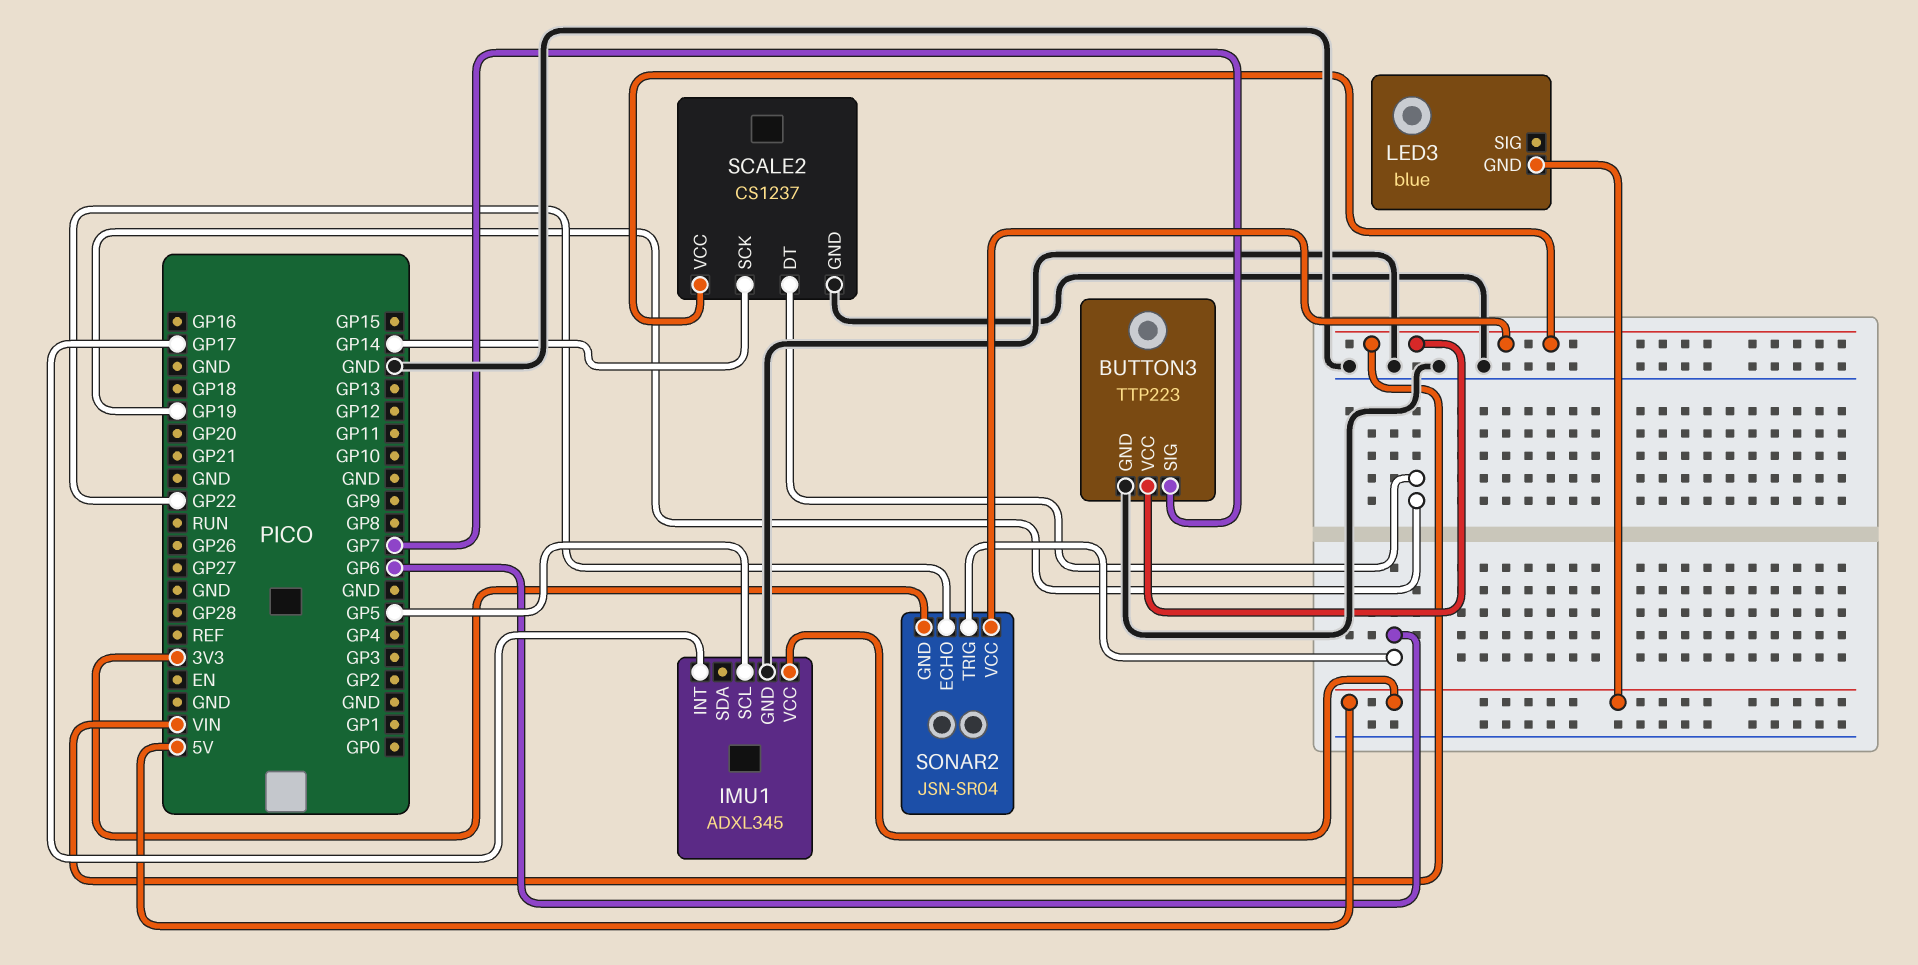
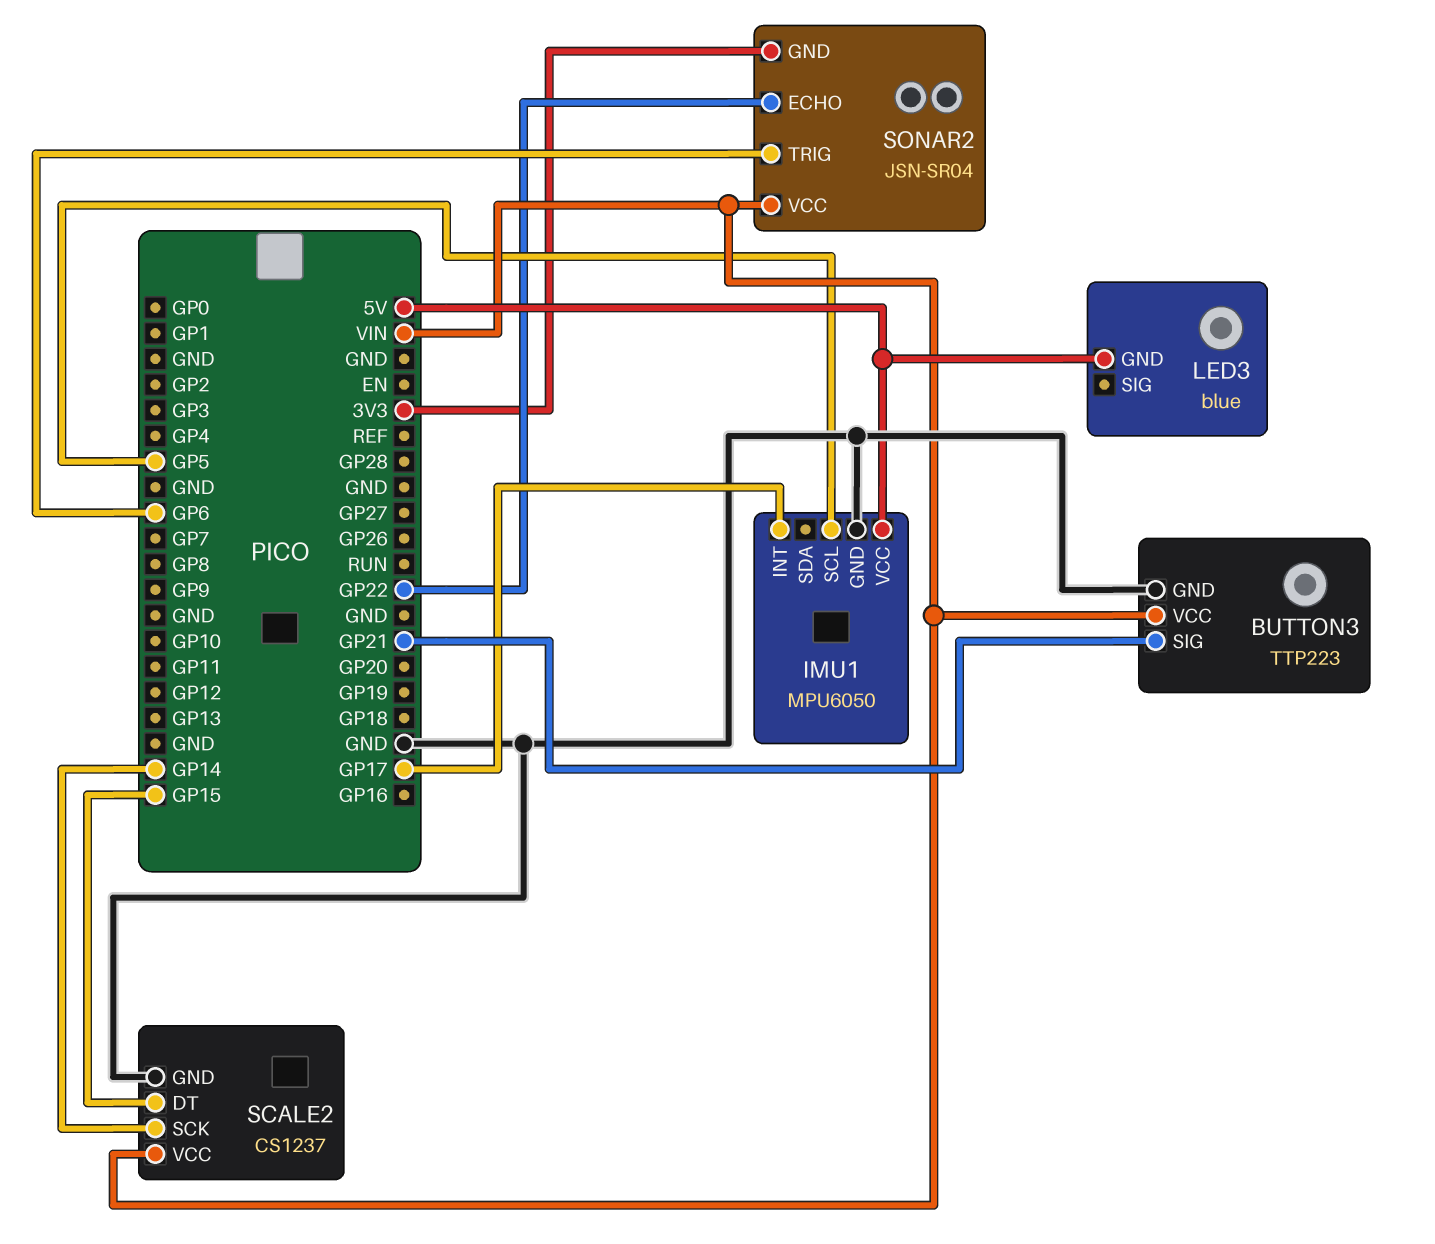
BUTTON3 pin SIG: GP7 -> GP21
IMU1: ADXL345 -> MPU6050
SCALE2 pin DT: GP19 -> GP15

